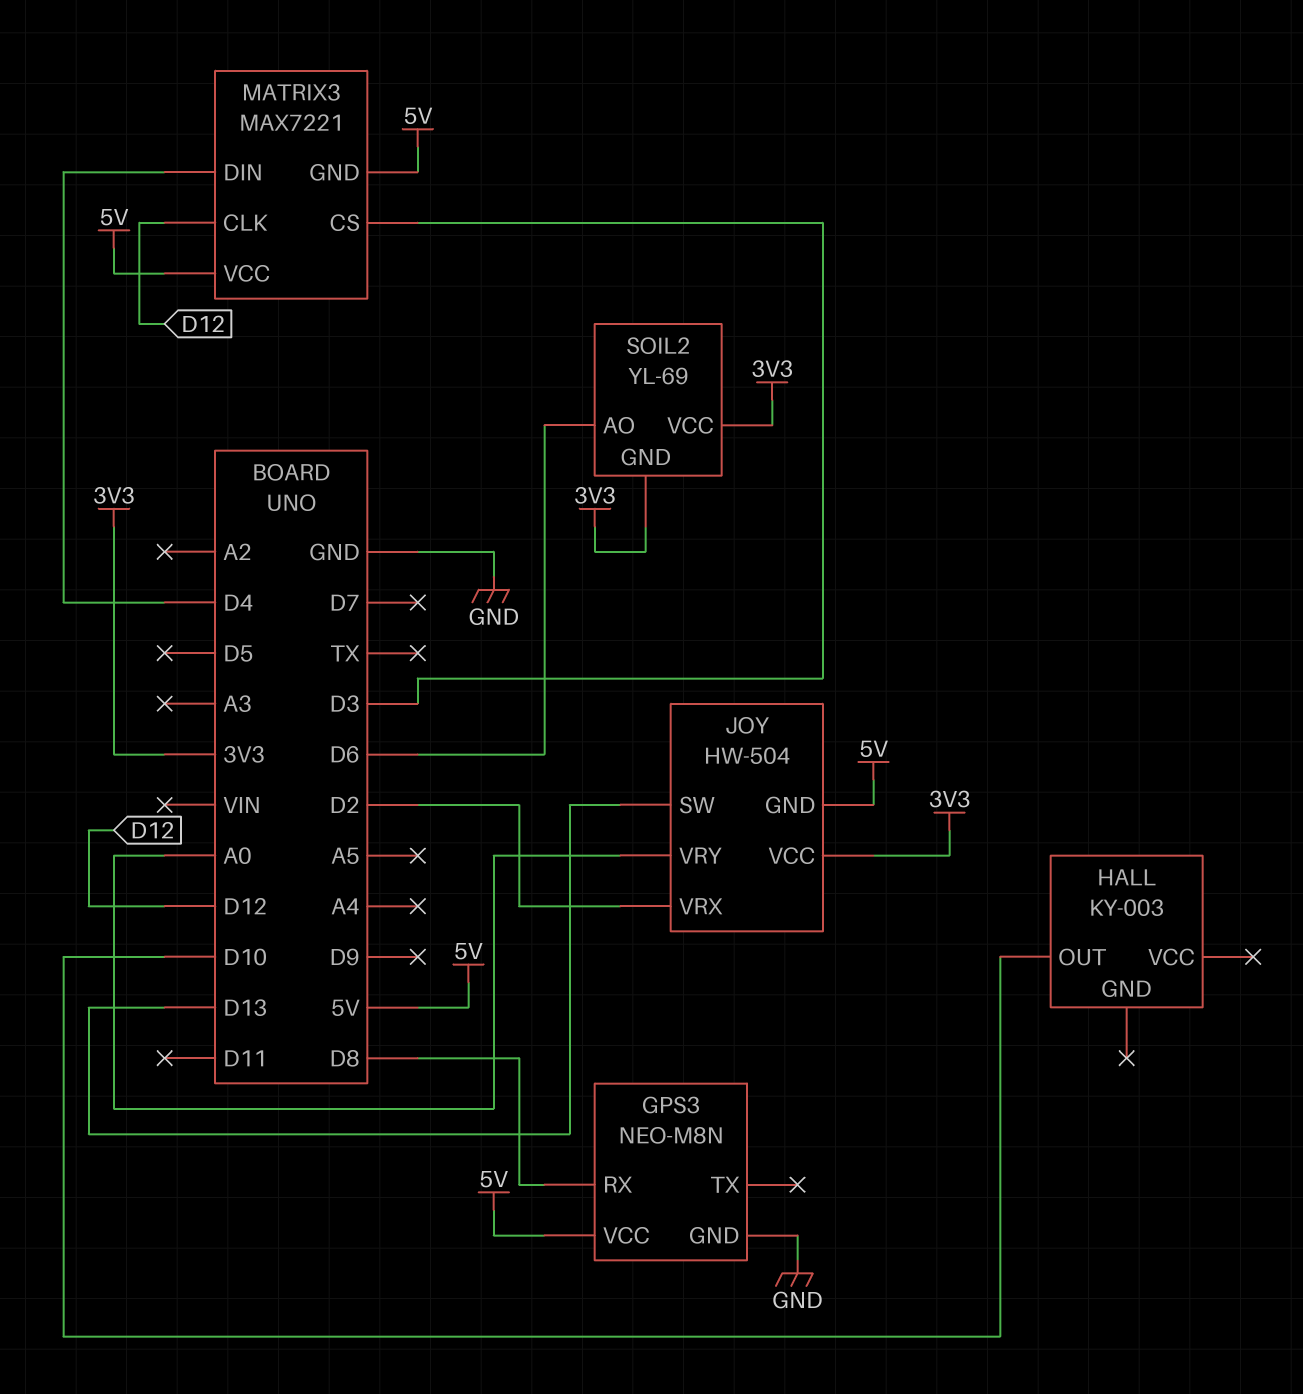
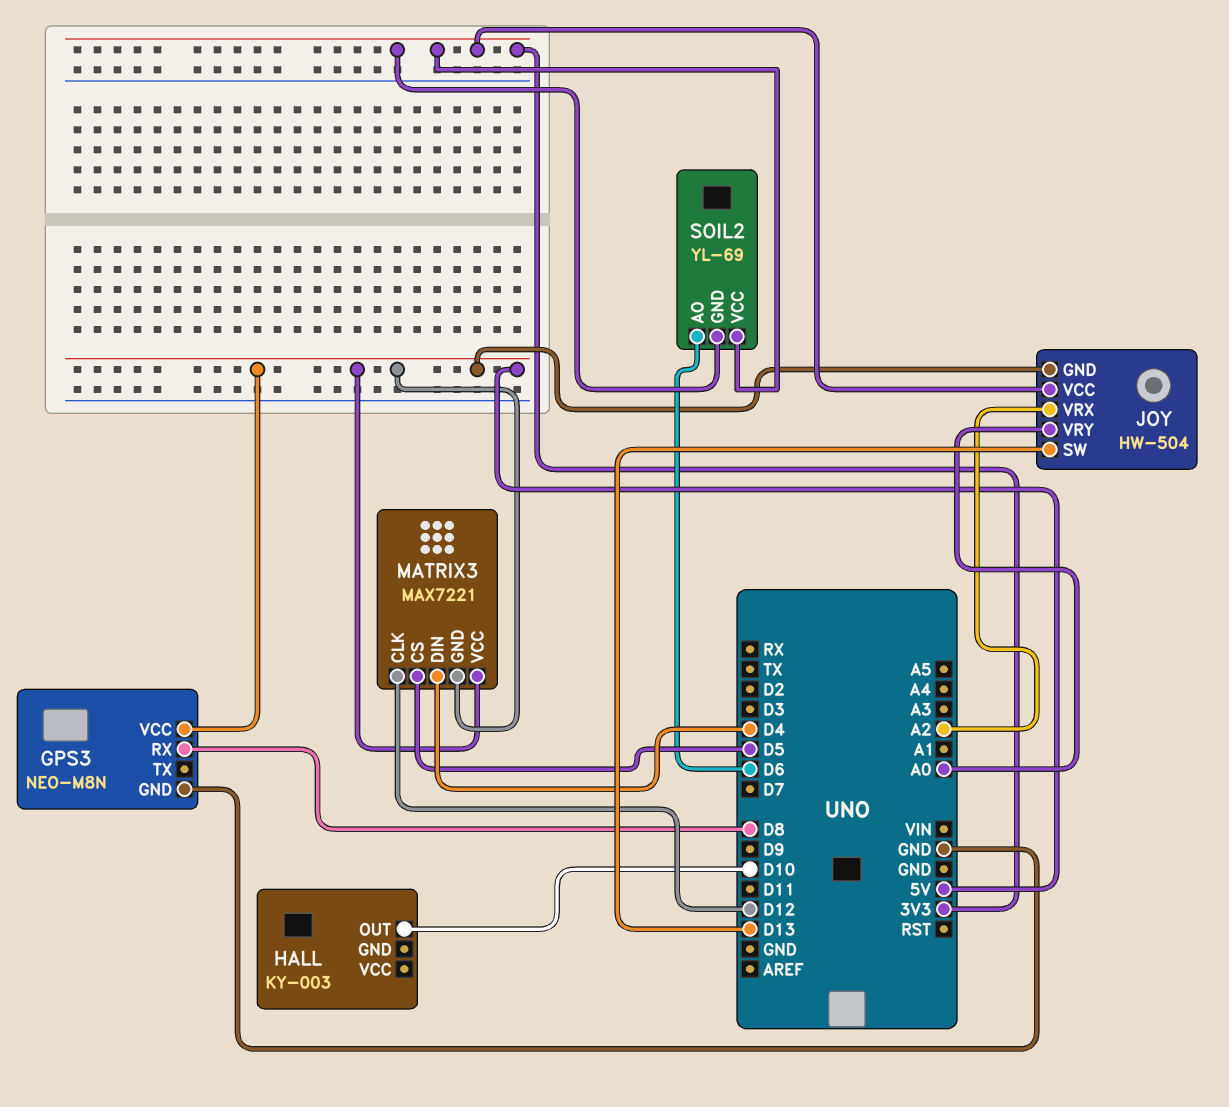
JOY pin VRX: D2 -> A2
MATRIX3 pin CS: D3 -> D5

